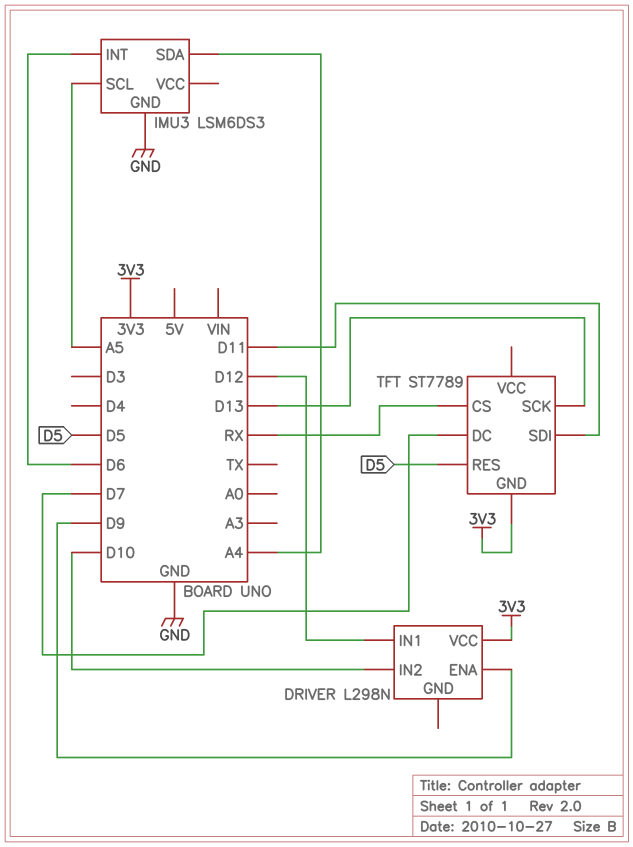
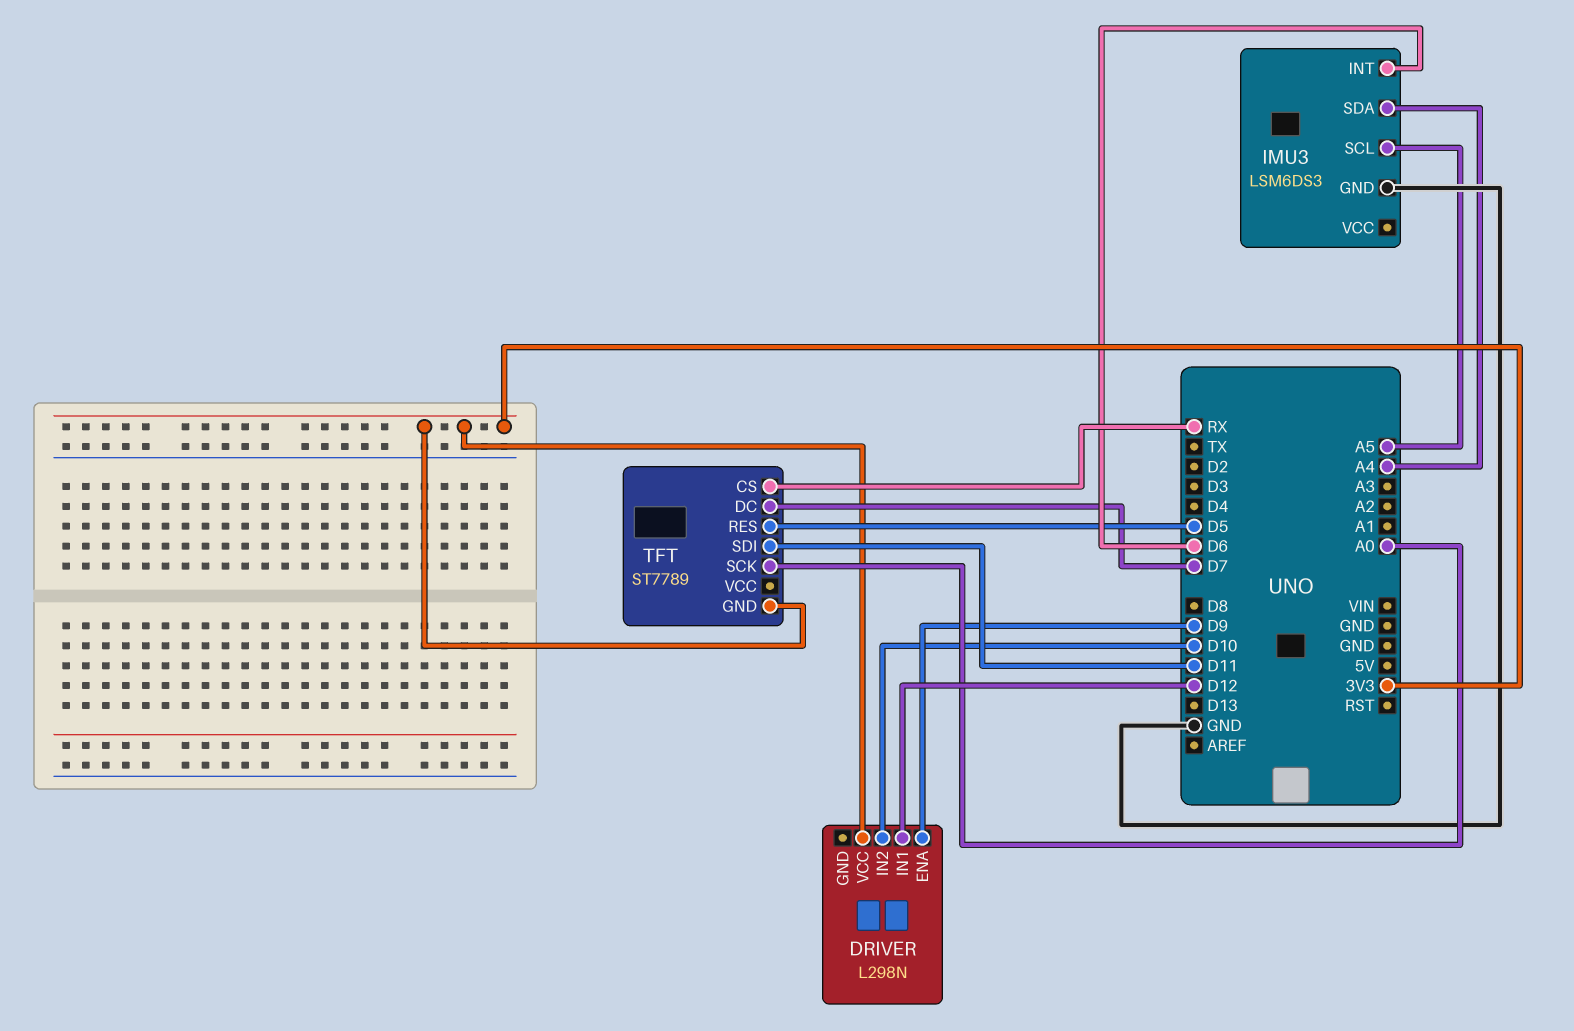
TFT pin SCK: D13 -> A0

